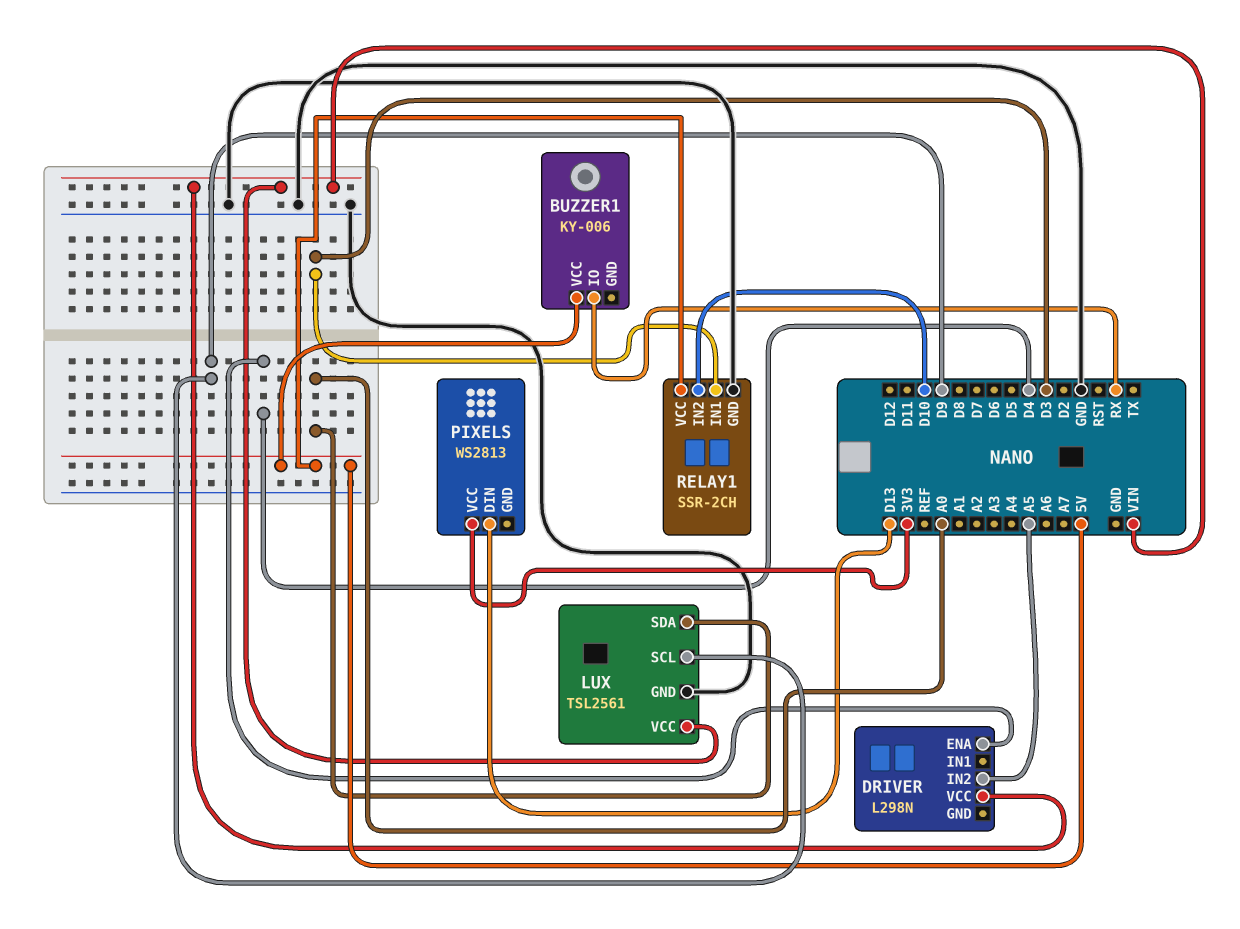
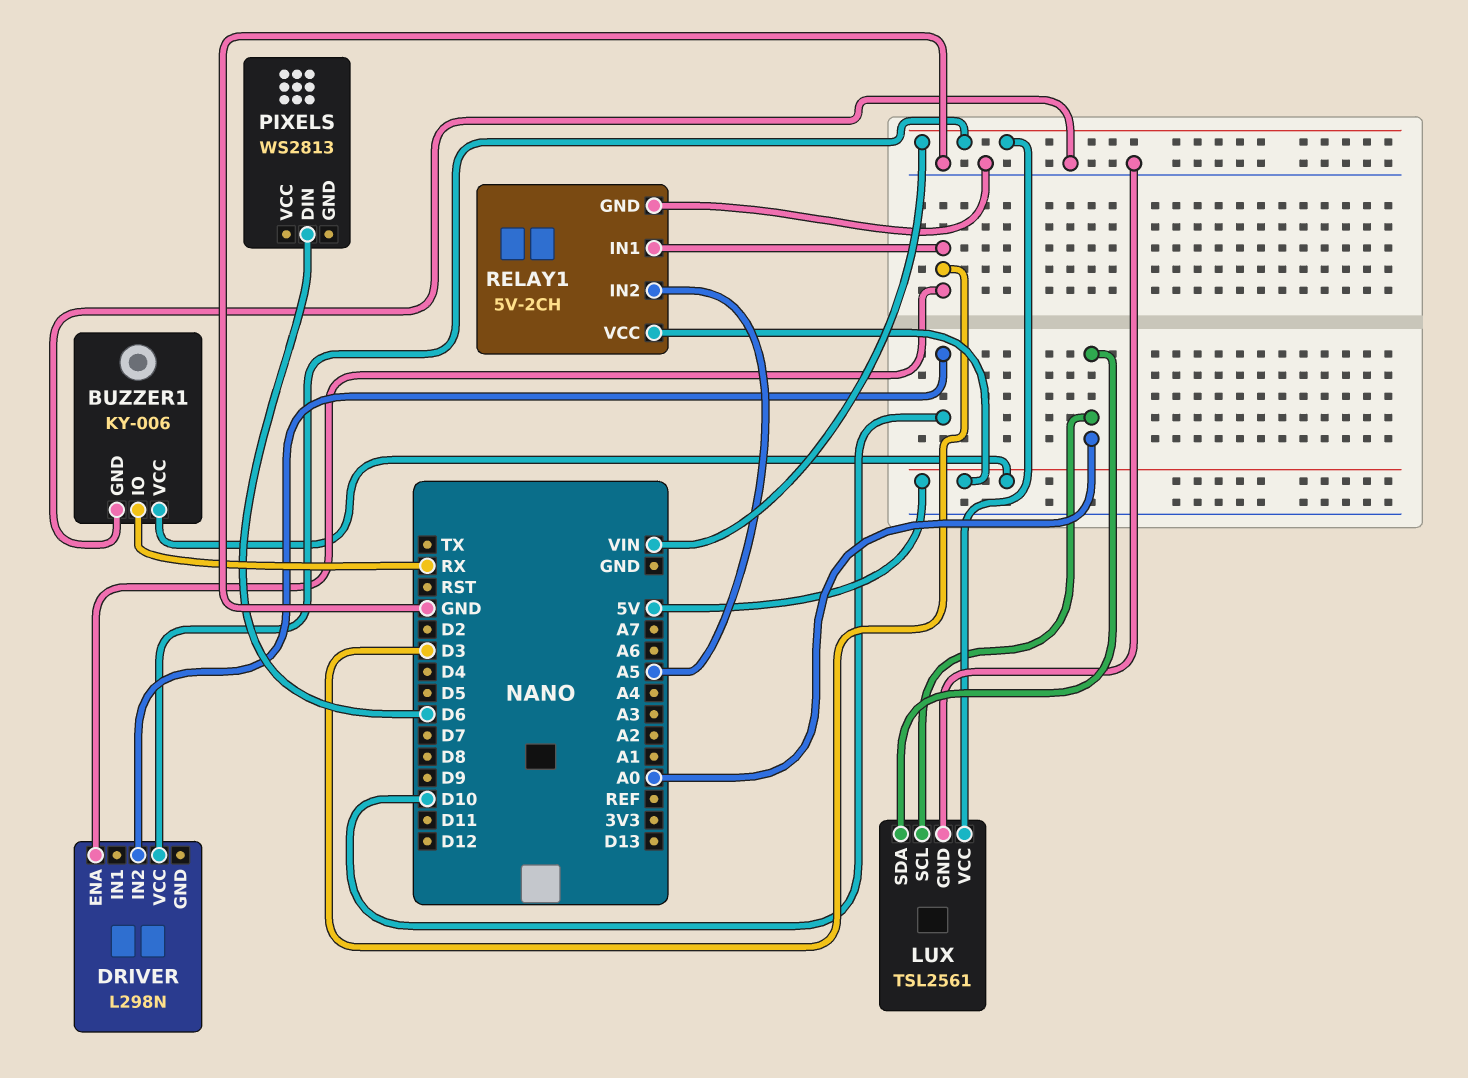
BUZZER1 pin GND: none -> GND
DRIVER pin ENA: D4 -> D3
DRIVER pin IN2: A5 -> D10
LUX pin SCL: D9 -> A0
PIXELS pin DIN: D13 -> D6
PIXELS pin VCC: 3V3 -> none
RELAY1: SSR-2CH -> 5V-2CH
RELAY1 pin IN2: D10 -> A5

